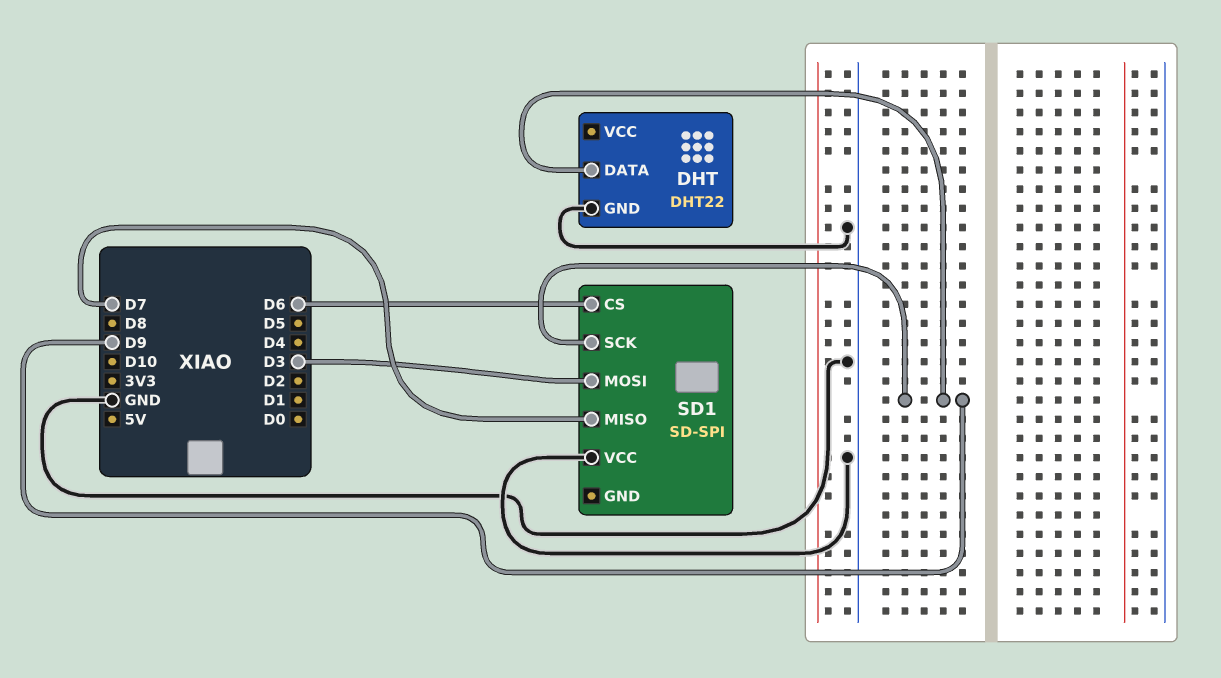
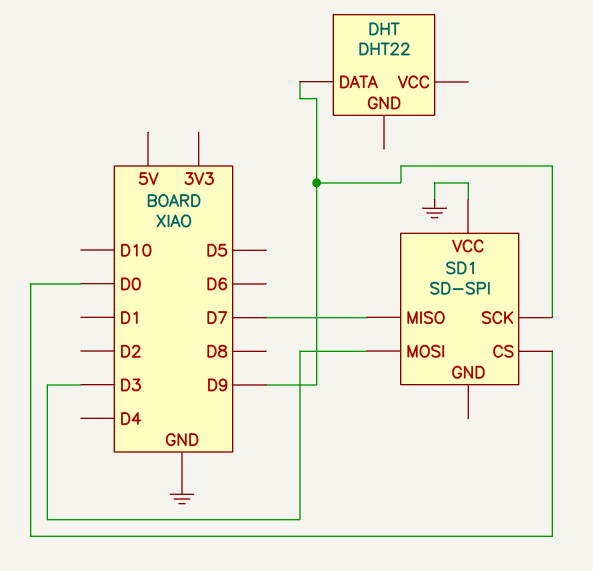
DHT pin GND: GND -> none
SD1 pin CS: D6 -> D0

